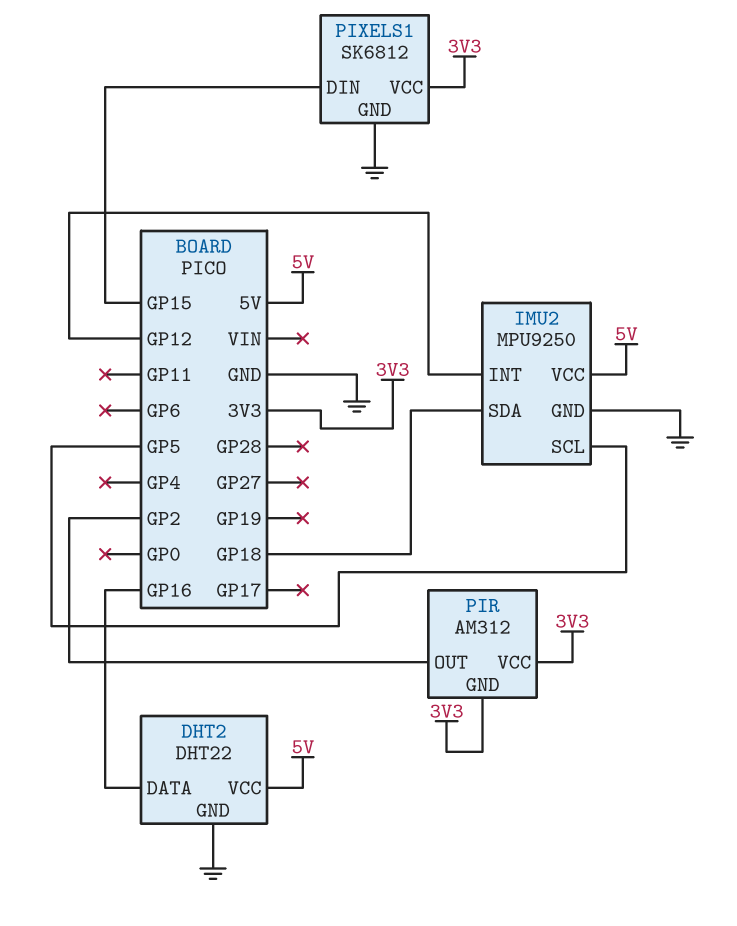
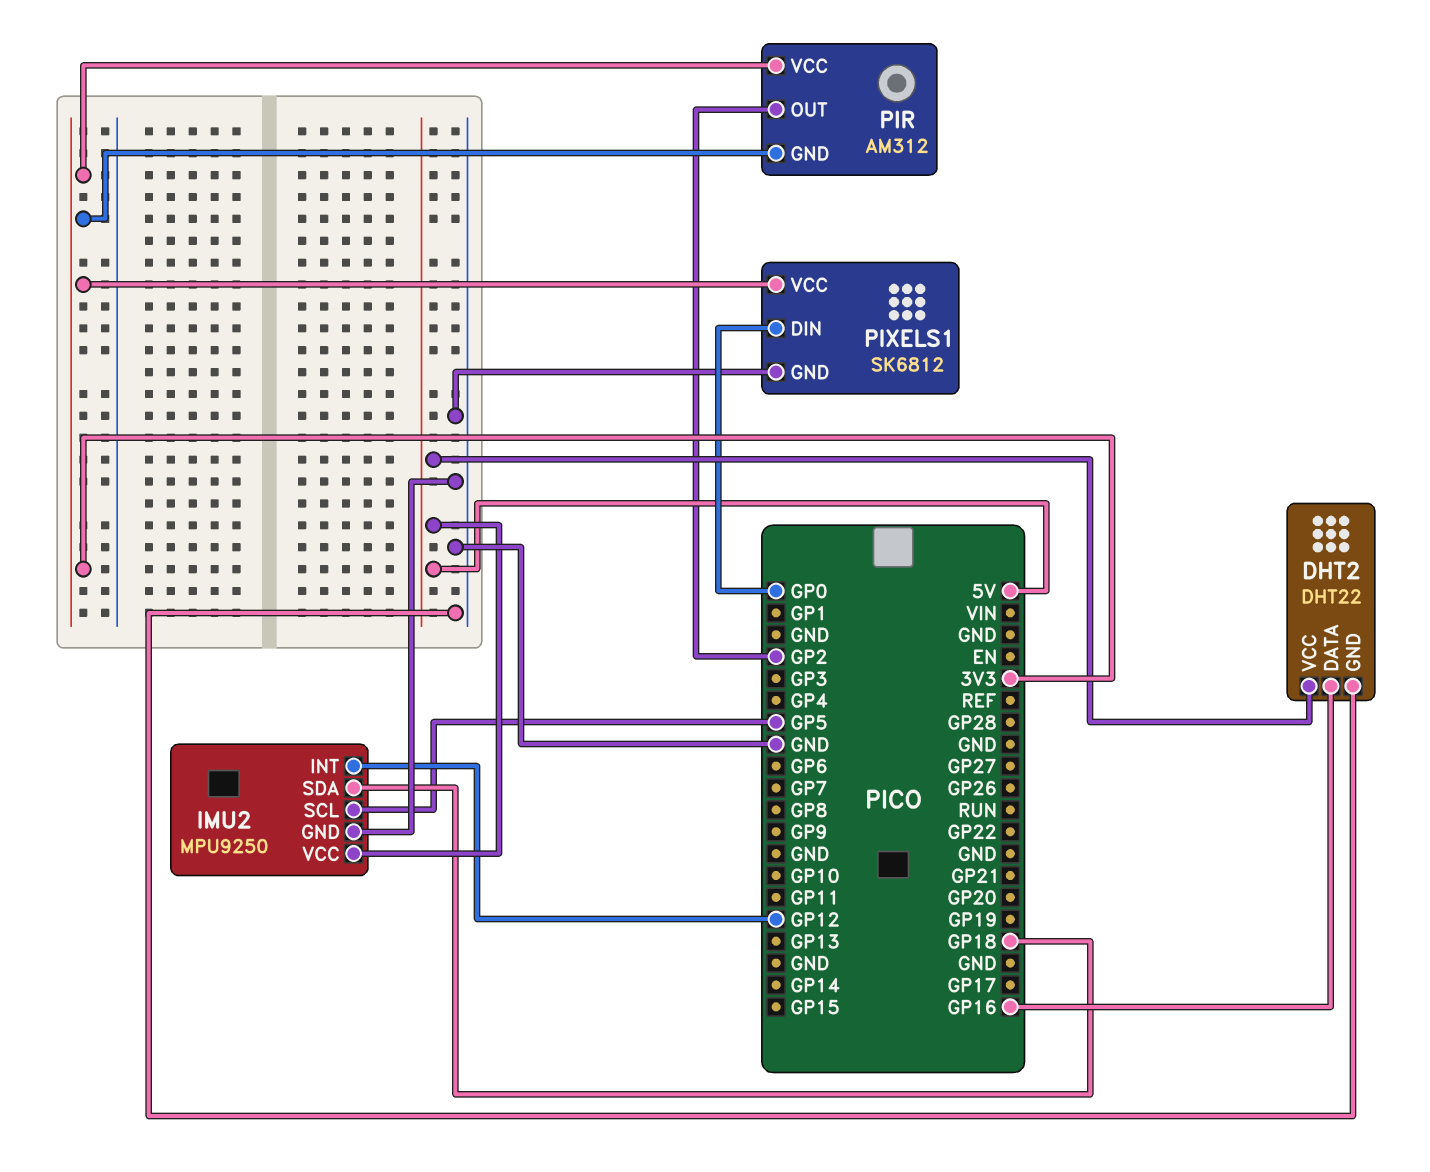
PIXELS1 pin DIN: GP15 -> GP0

